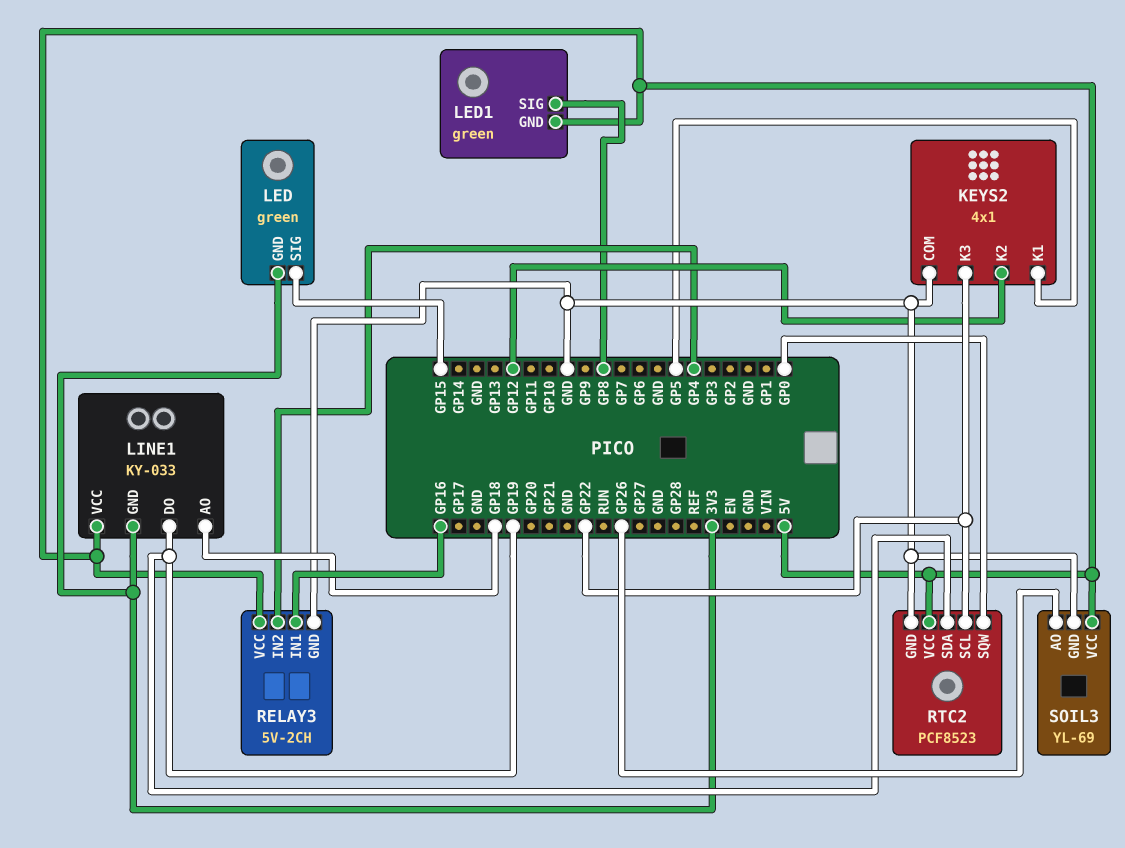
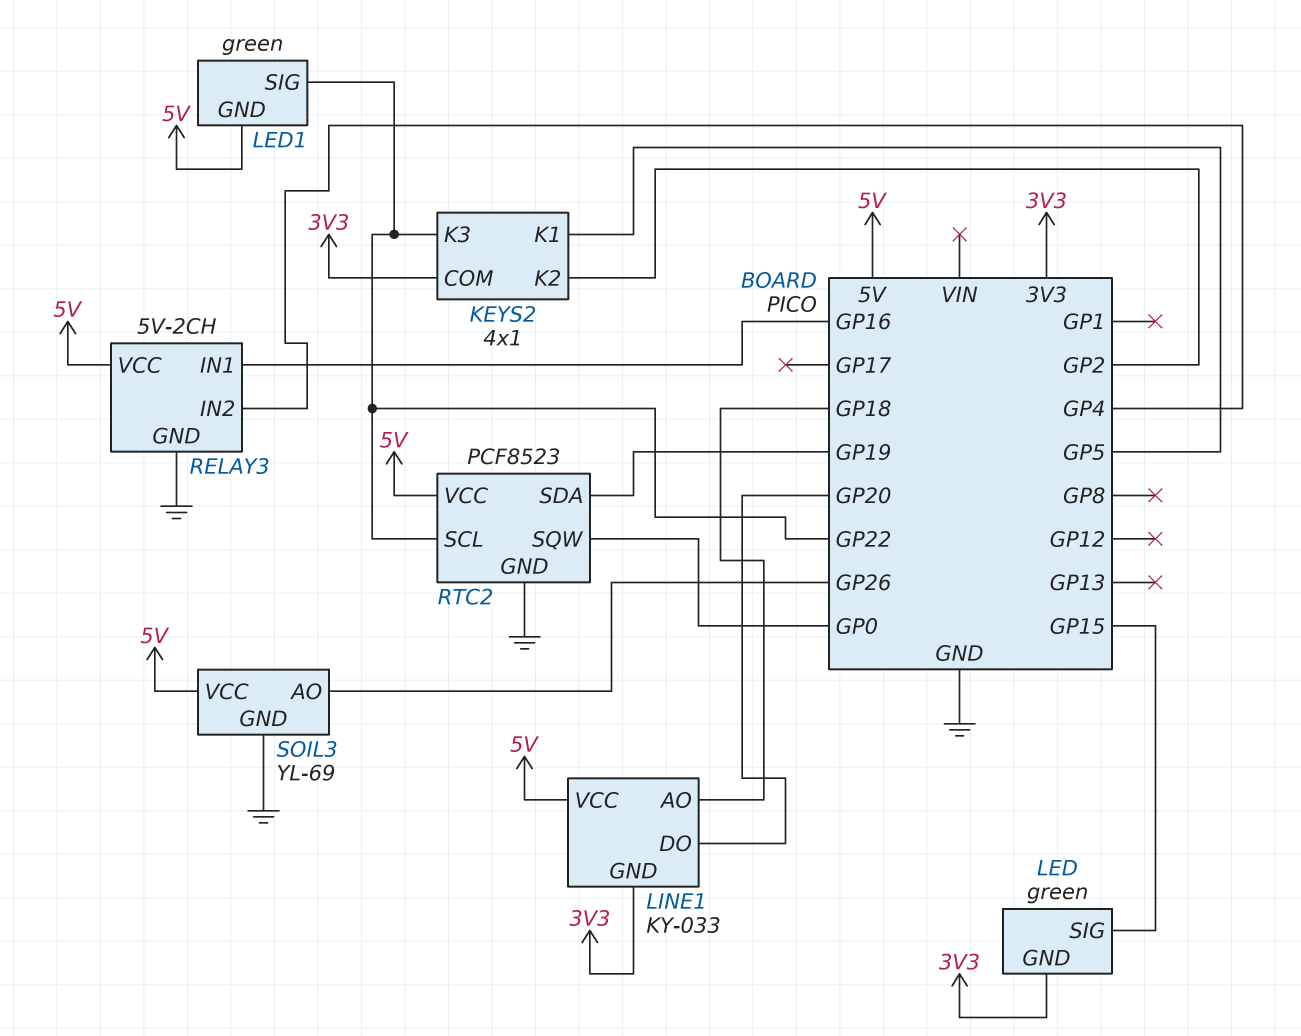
KEYS2 pin COM: GND -> 3V3
KEYS2 pin K2: GP12 -> GP2
LED1 pin SIG: GP8 -> GP22
LINE1 pin DO: GP19 -> GP20

